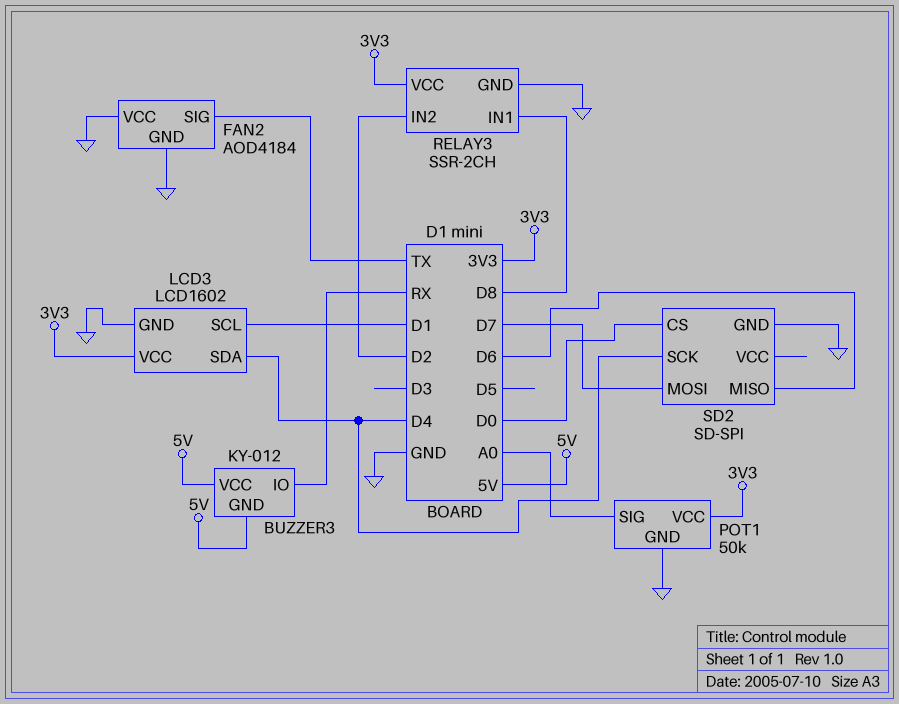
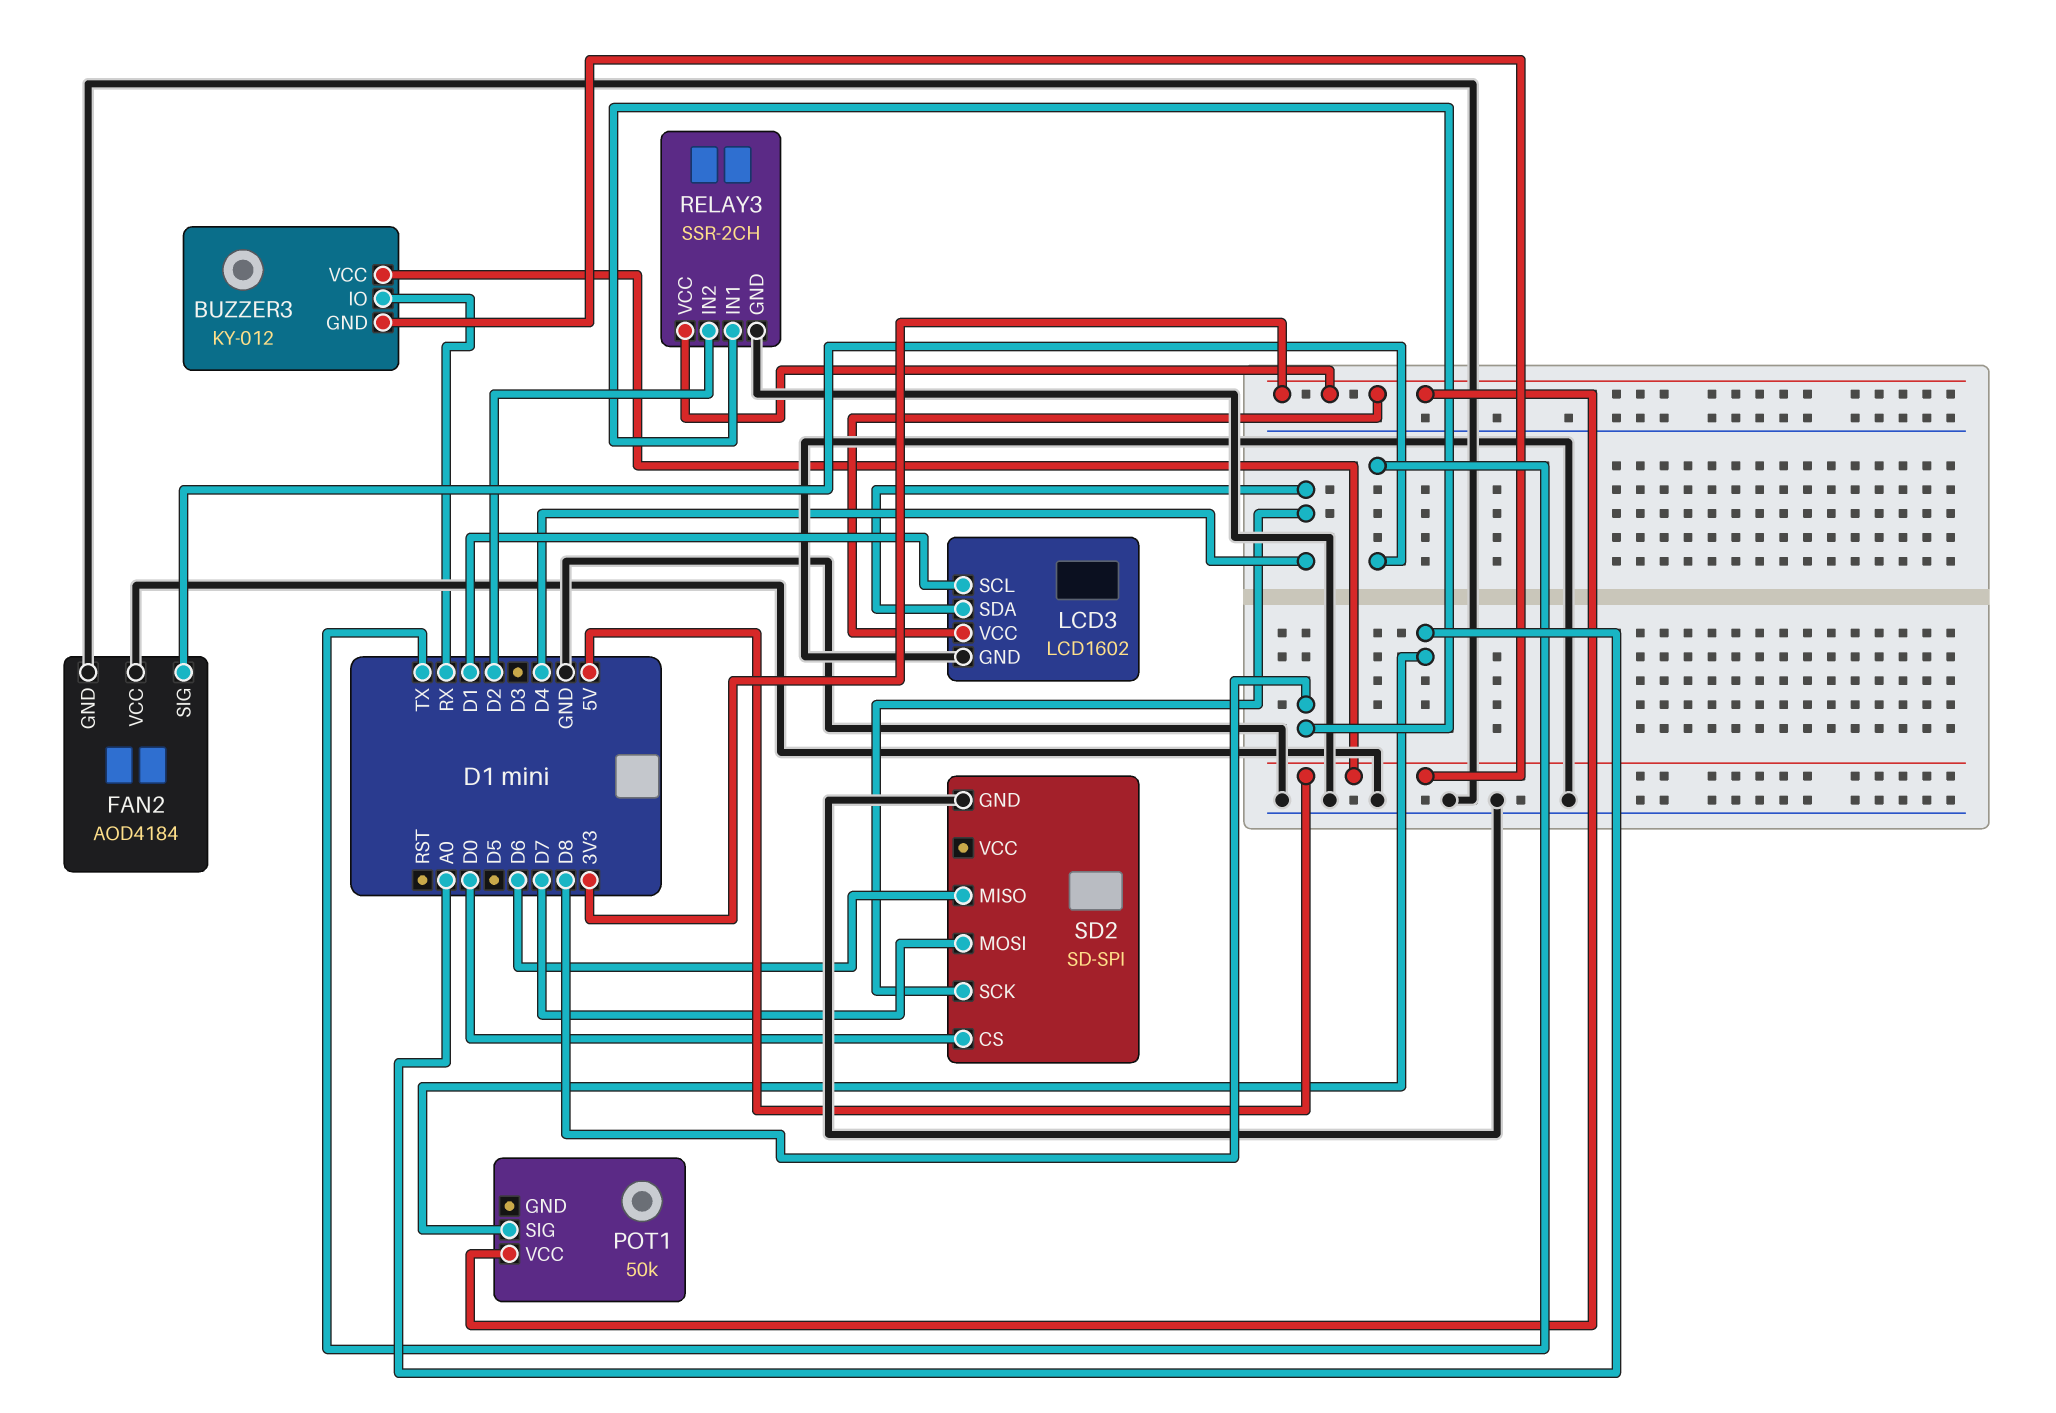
POT1 pin GND: GND -> none

